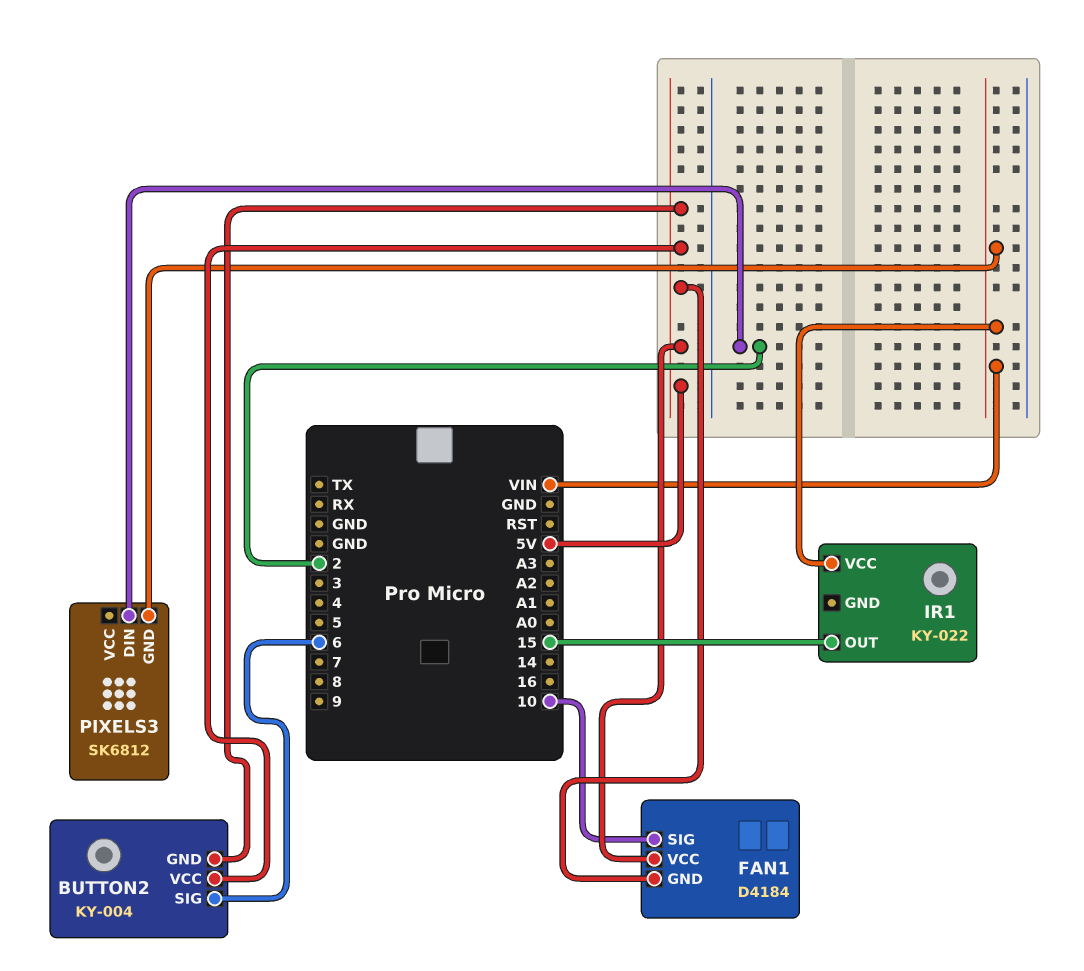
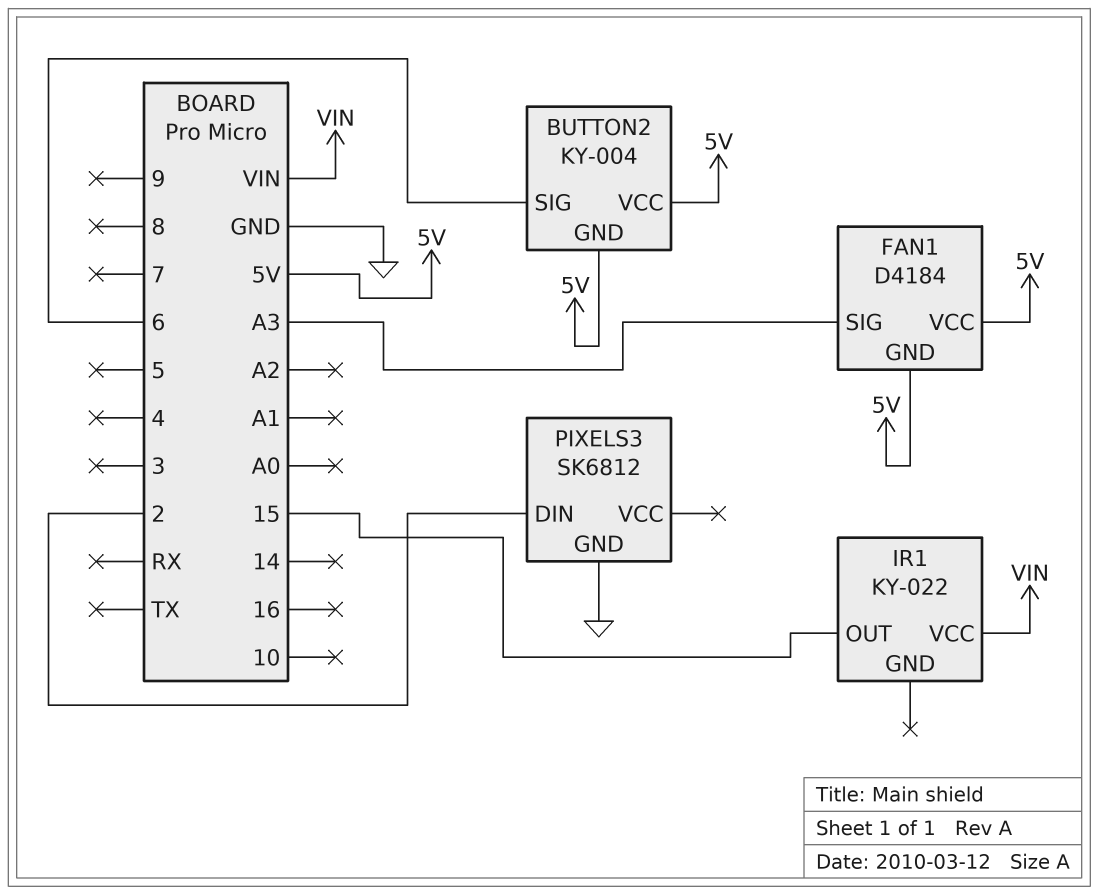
FAN1 pin SIG: 10 -> A3
PIXELS3 pin GND: VIN -> GND

